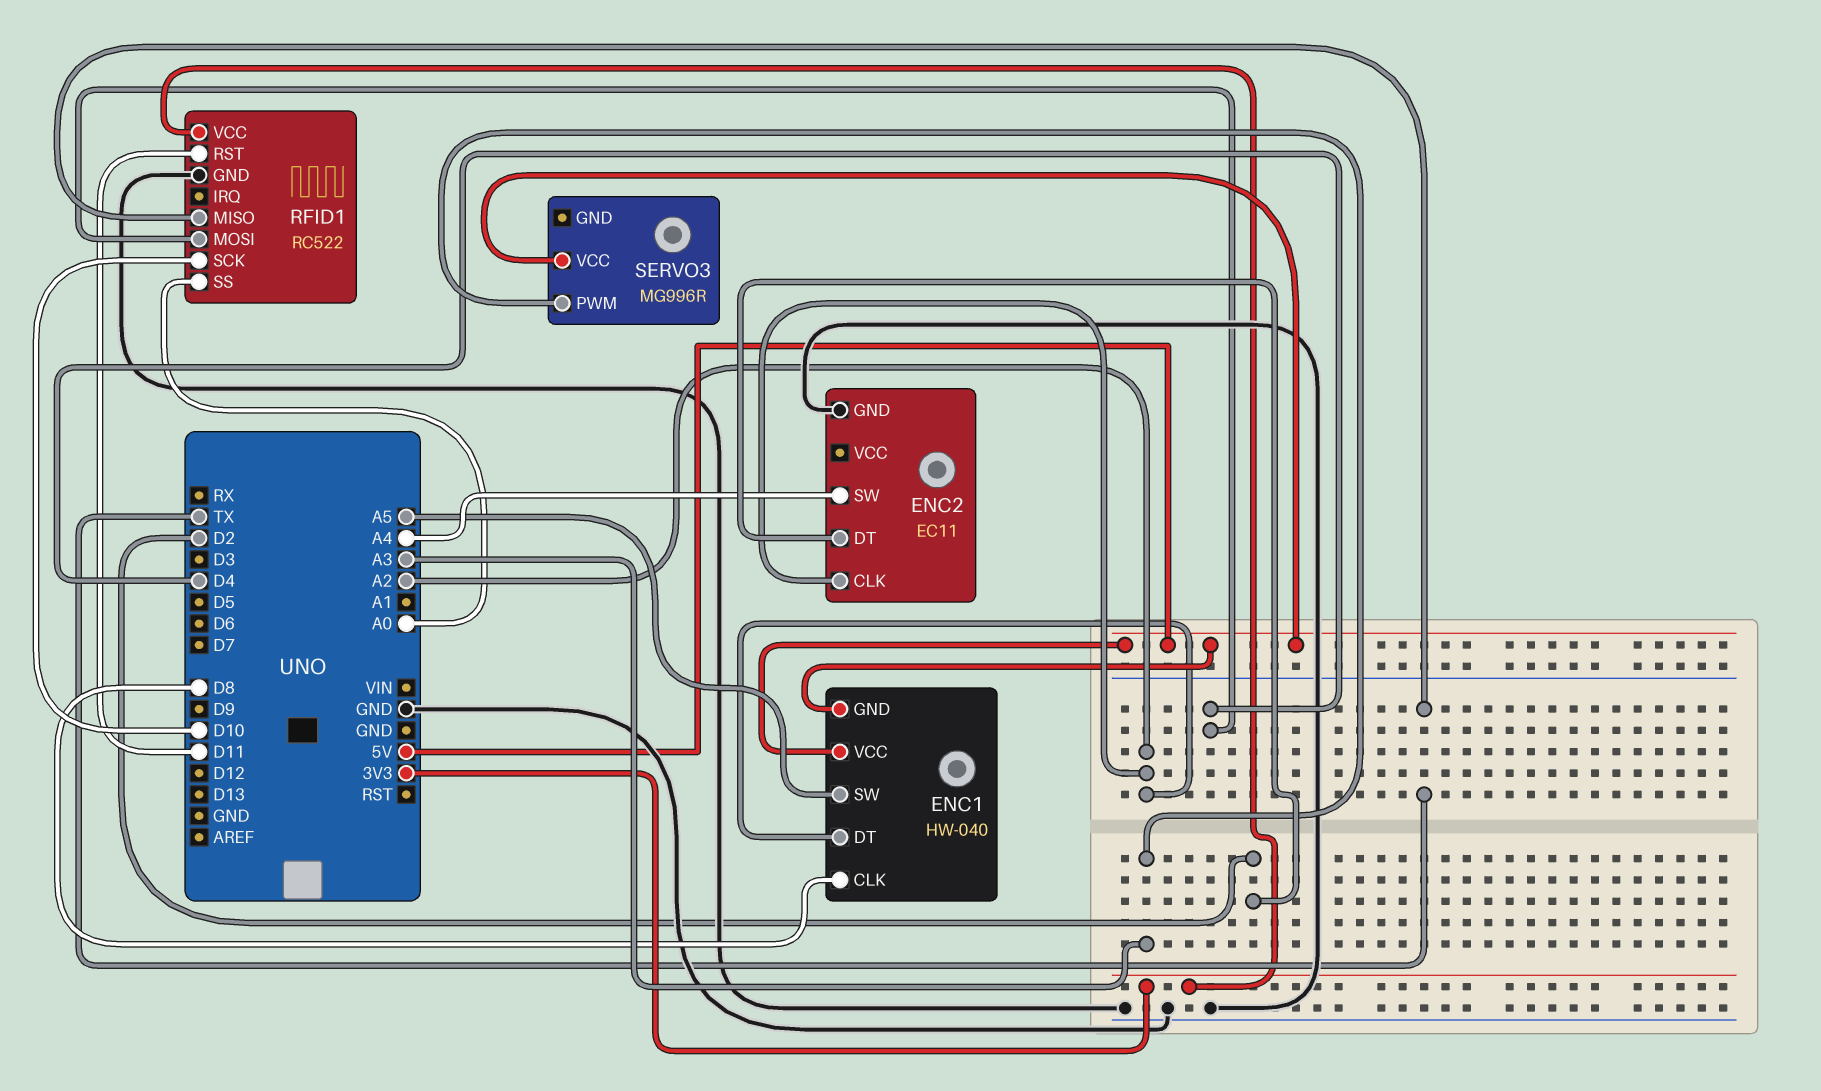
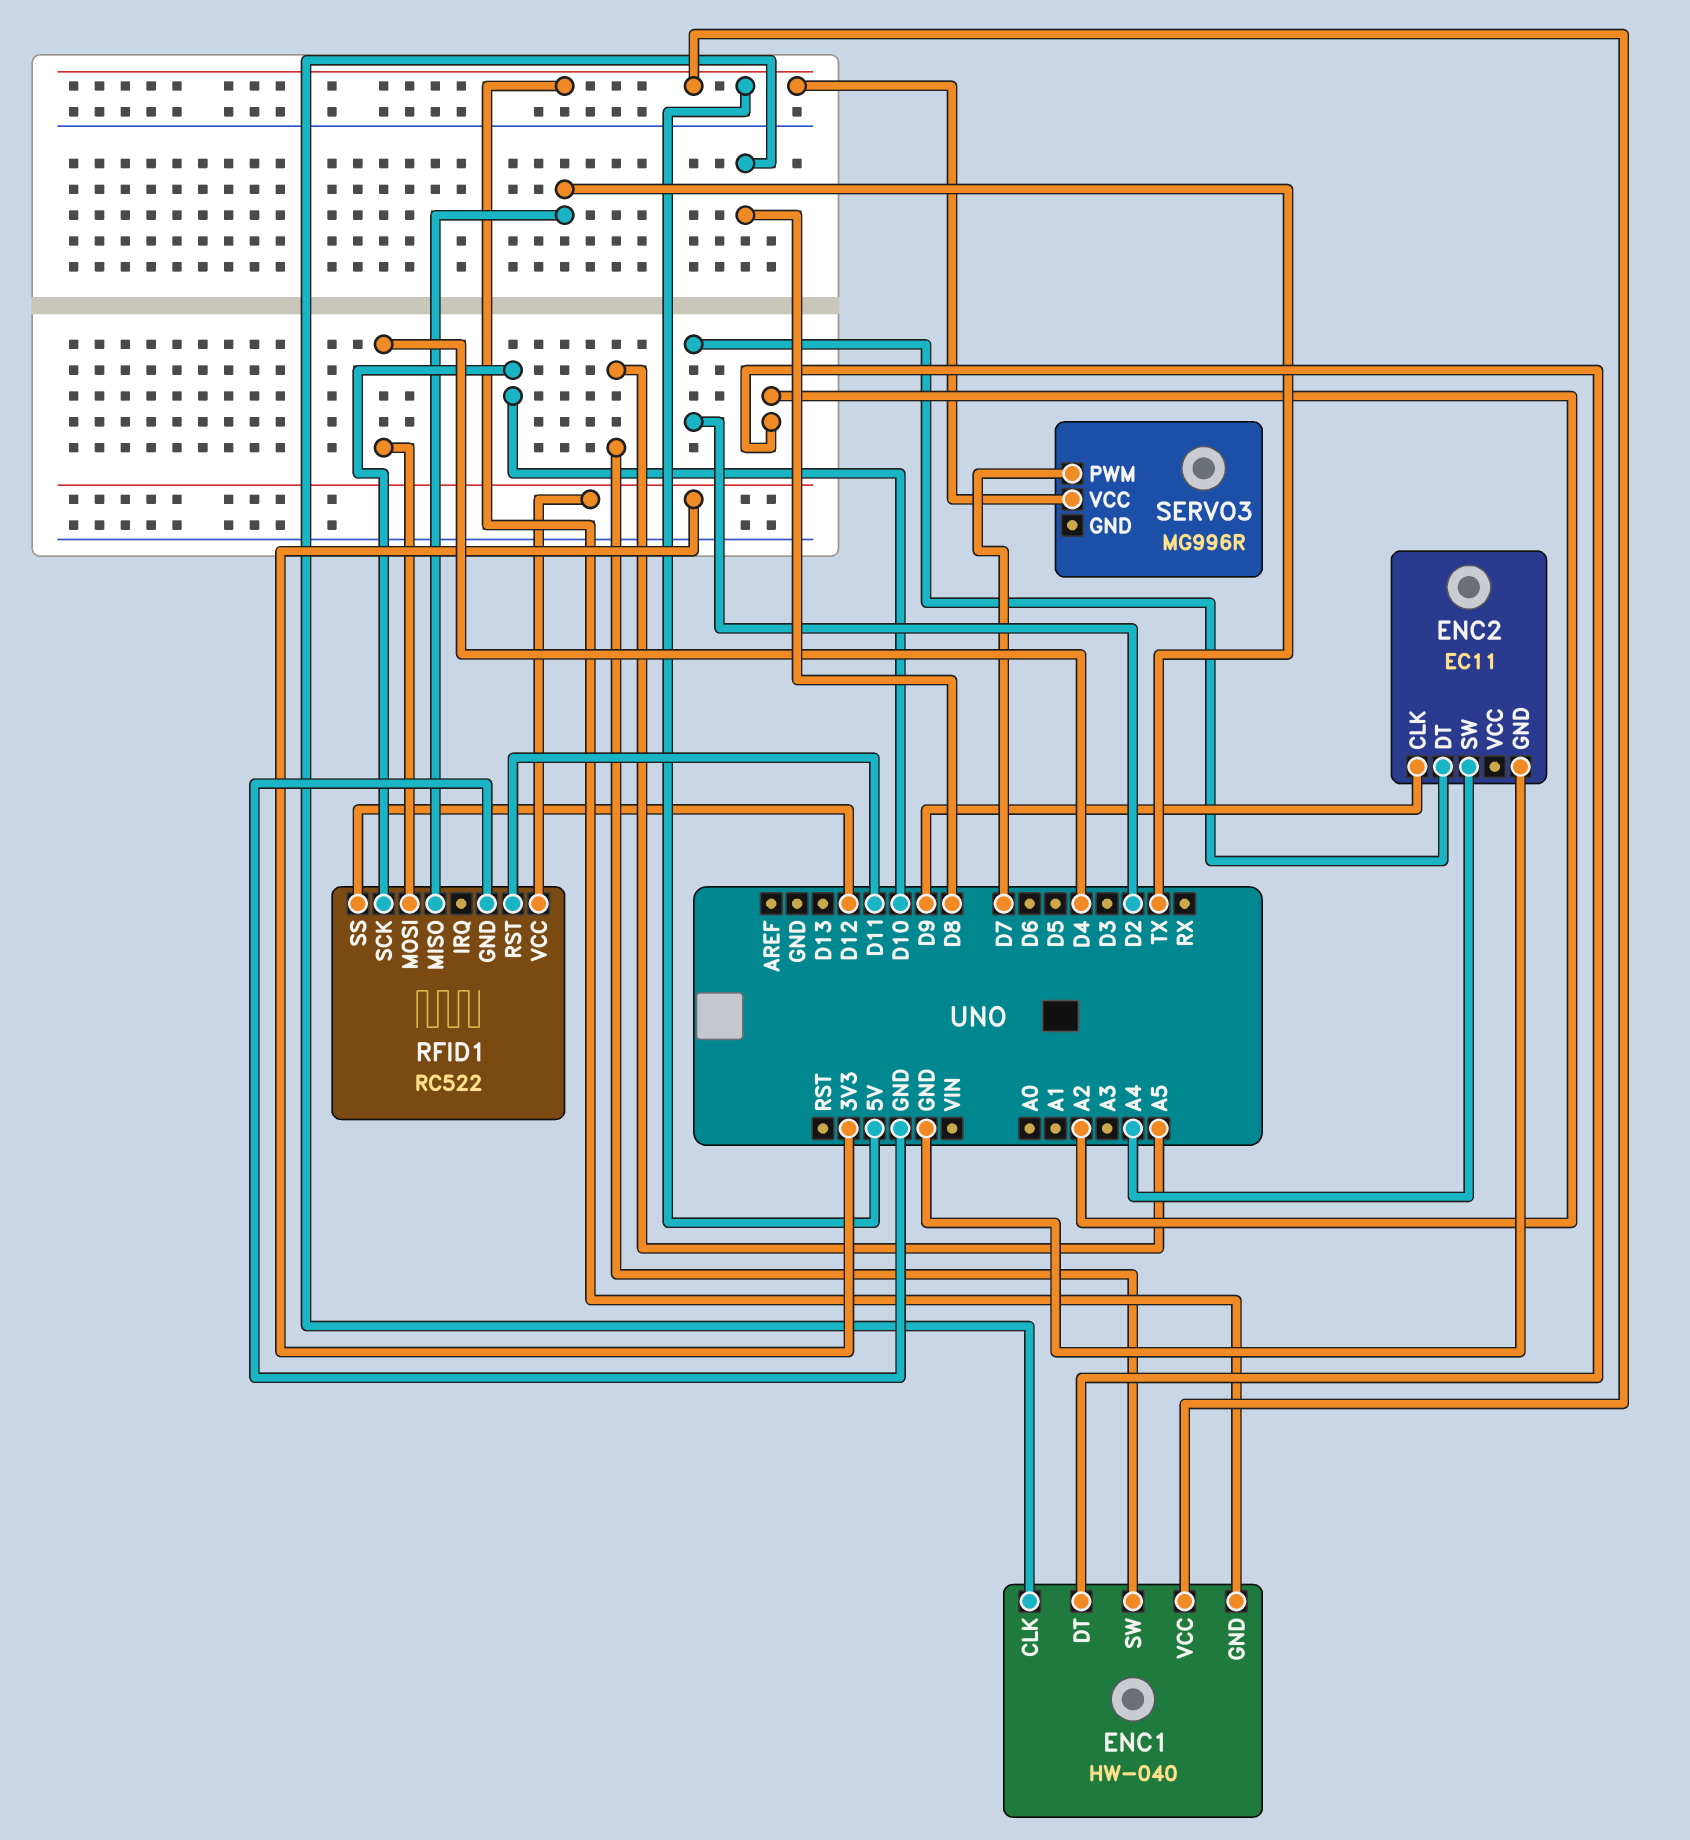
ENC2 pin CLK: A2 -> D9
RFID1 pin SS: A0 -> D12
SERVO3 pin PWM: A3 -> D7

